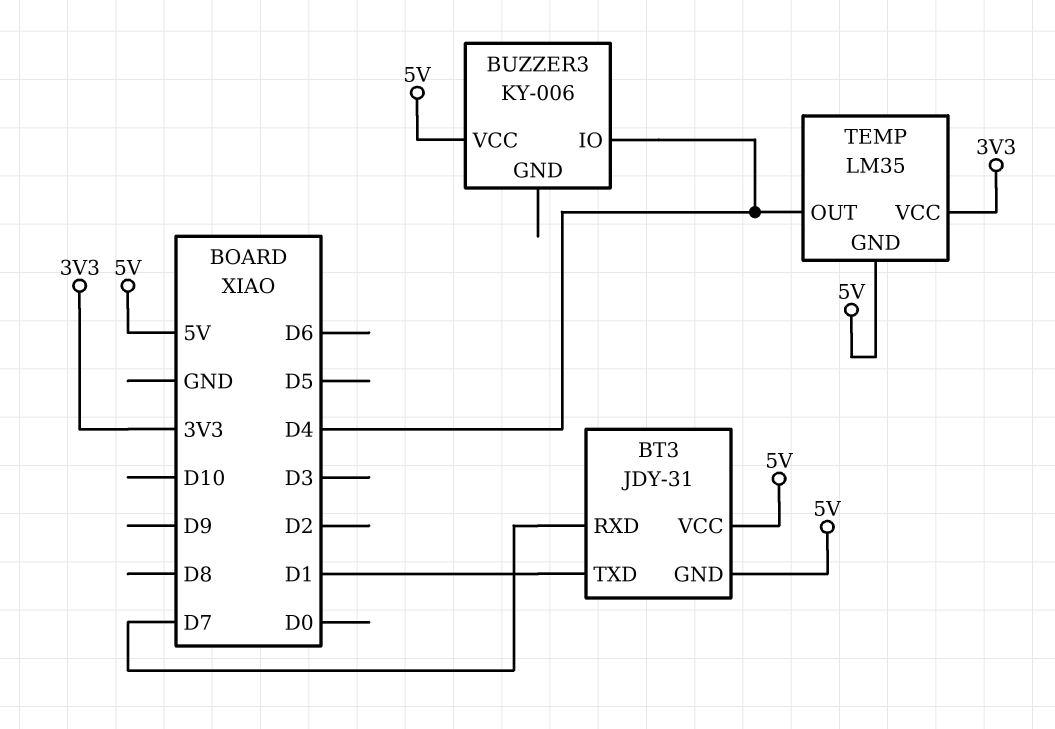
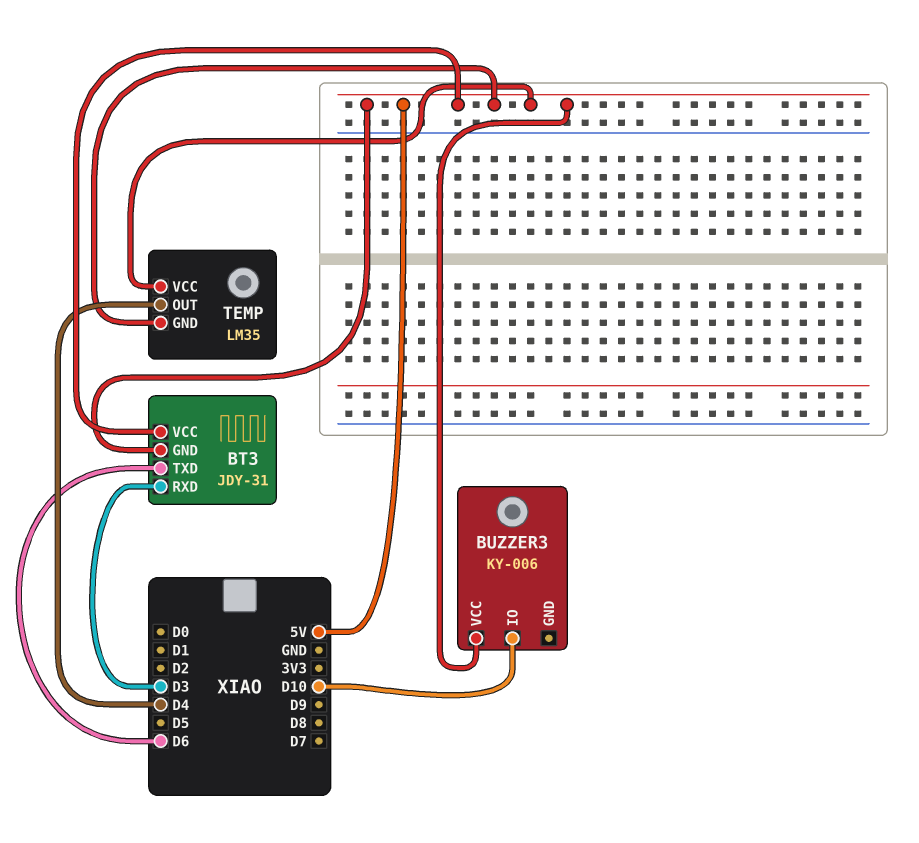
BT3 pin RXD: D7 -> D3
BT3 pin TXD: D1 -> D6
BUZZER3 pin IO: D4 -> D10
TEMP pin VCC: 3V3 -> 5V

